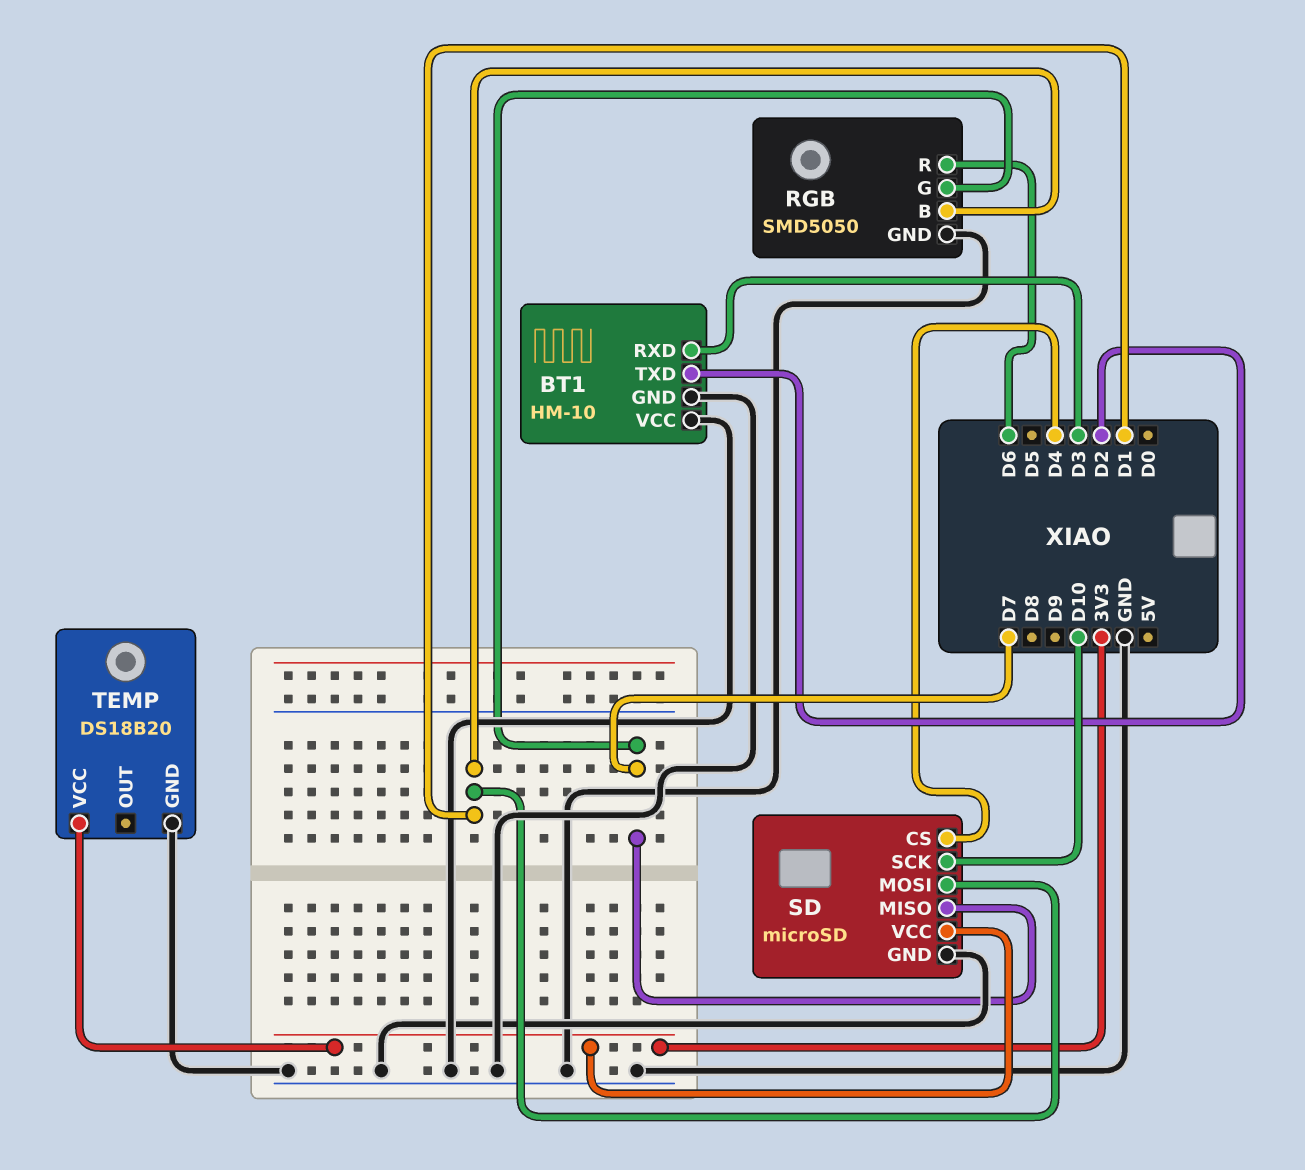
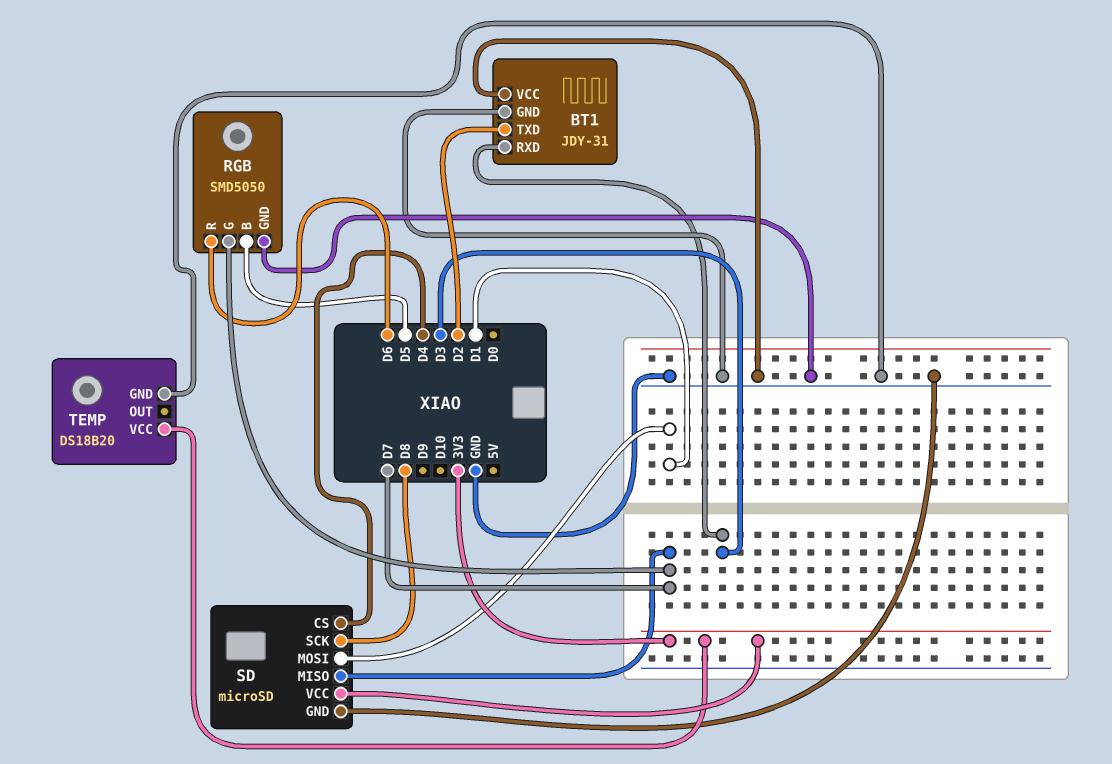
BT1: HM-10 -> JDY-31
RGB pin B: D1 -> D5
SD pin SCK: D10 -> D8

